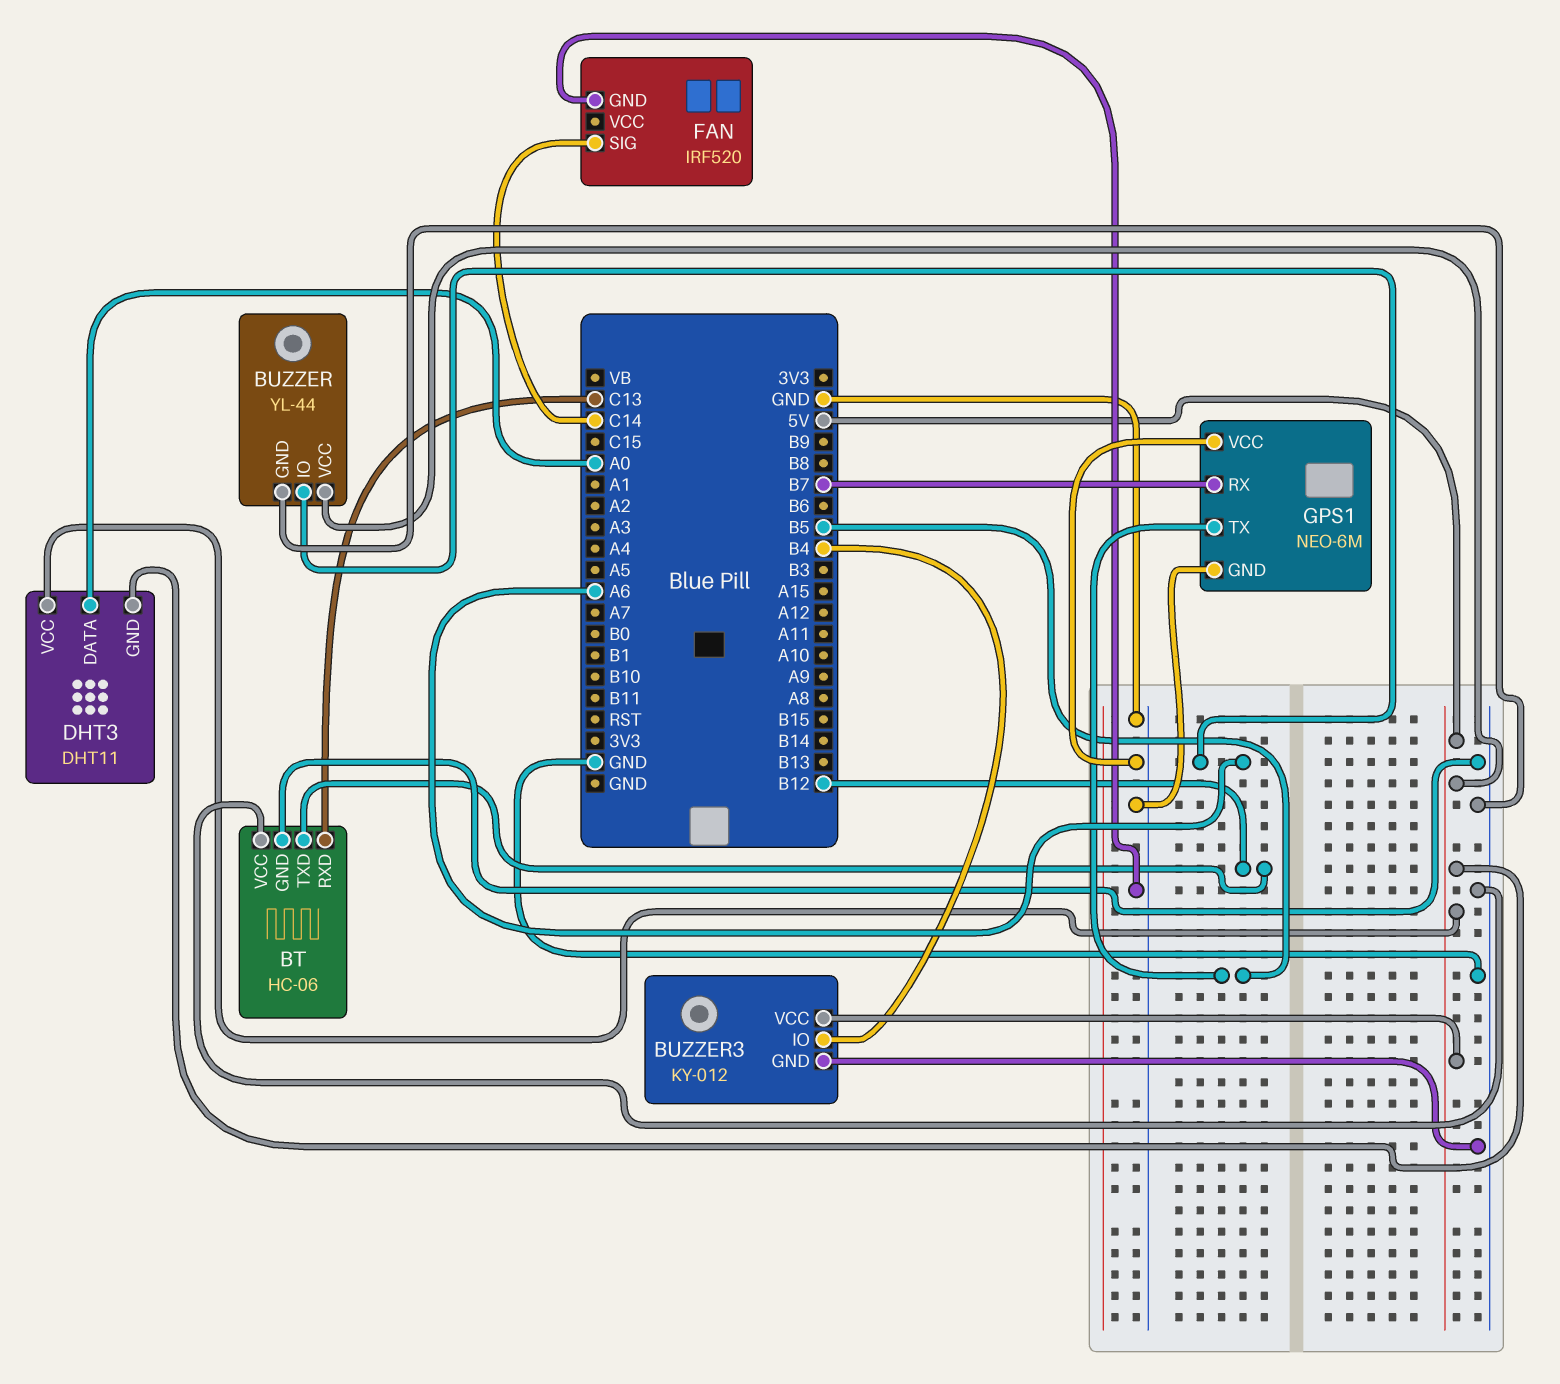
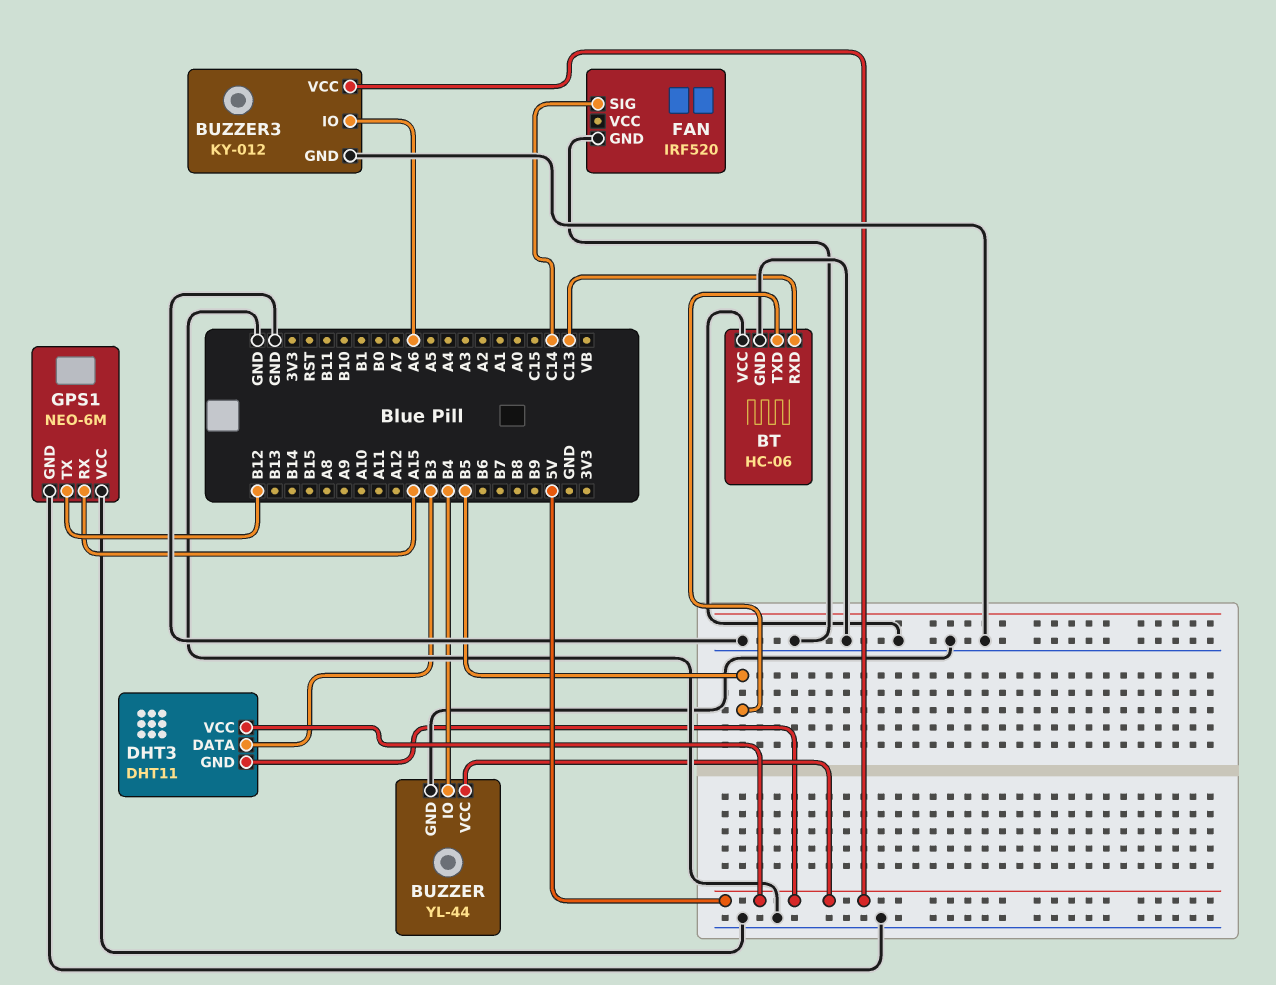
BT pin TXD: B12 -> B5
BUZZER pin IO: A6 -> B4
BUZZER3 pin IO: B4 -> A6
DHT3 pin DATA: A0 -> B3
GPS1 pin RX: B7 -> A15
GPS1 pin TX: B5 -> B12

